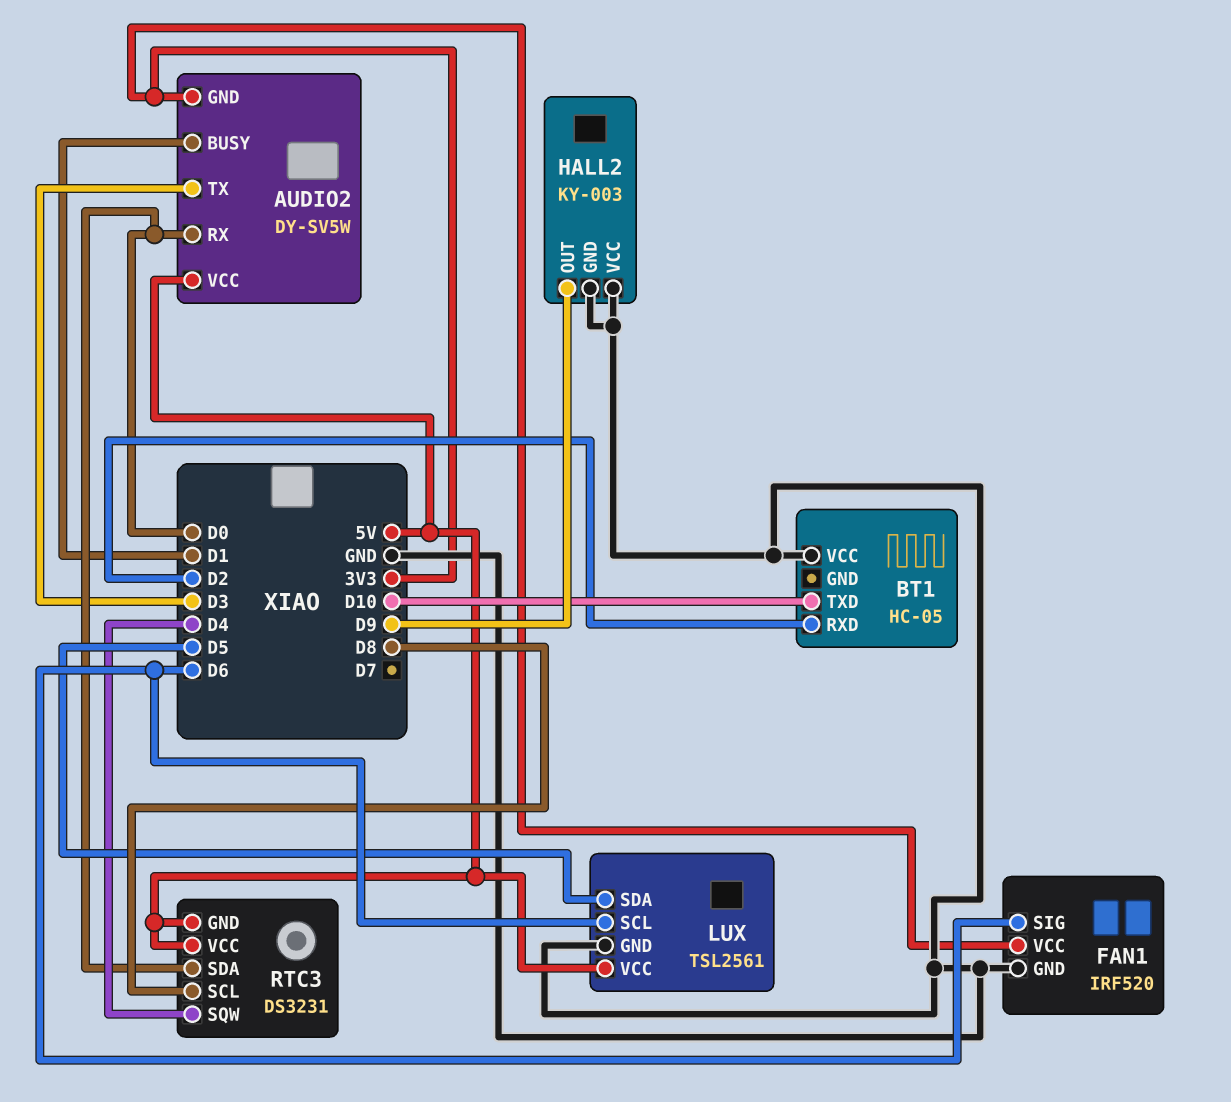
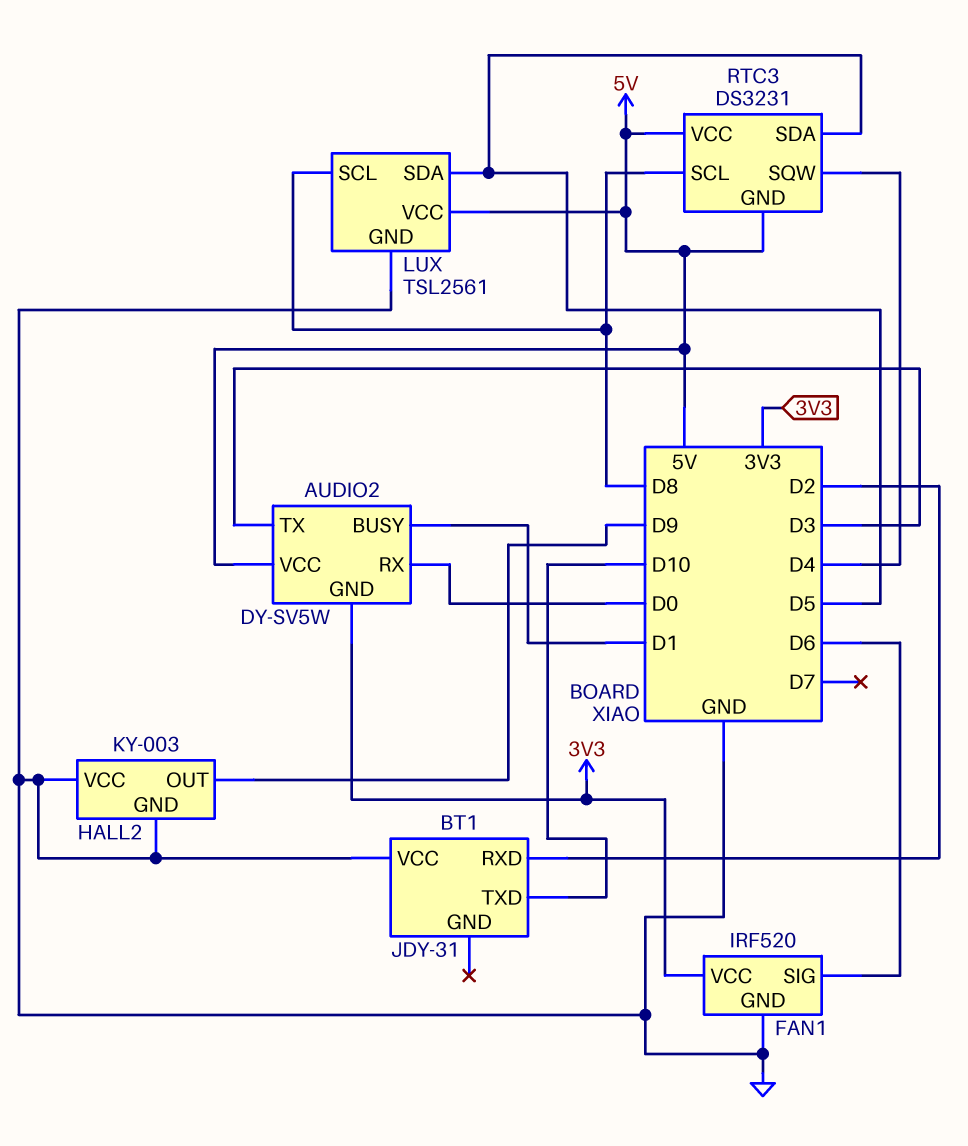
BT1: HC-05 -> JDY-31
LUX pin SCL: D6 -> D8
RTC3 pin SDA: D0 -> D5

